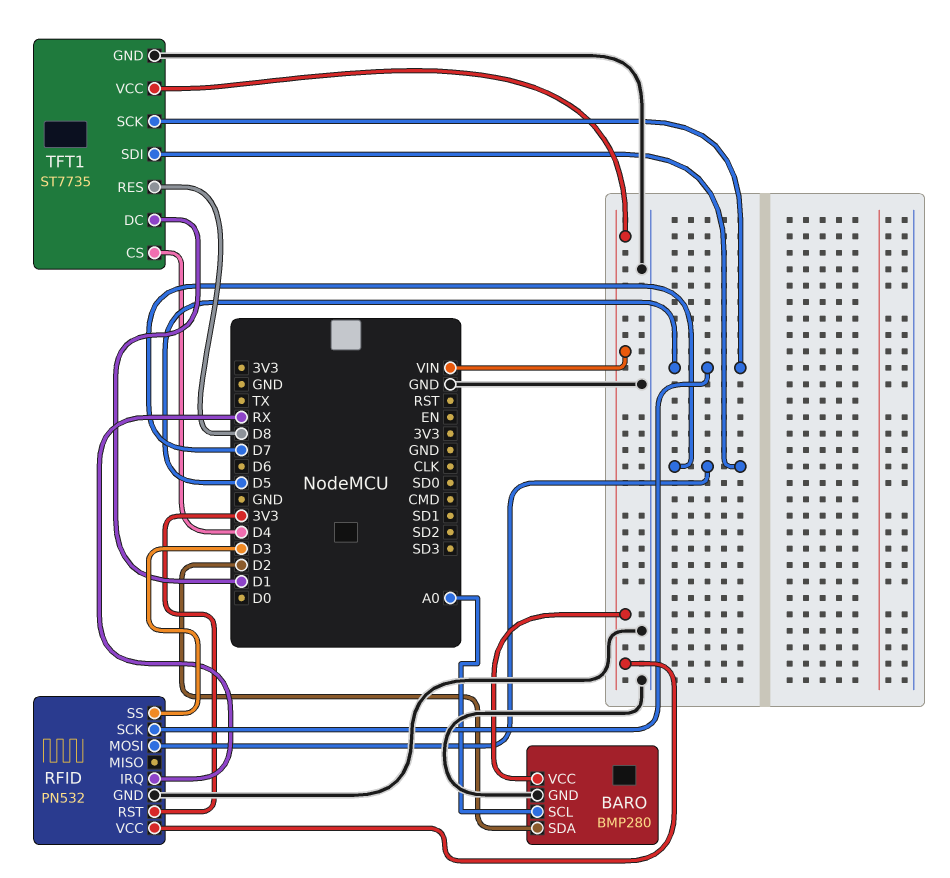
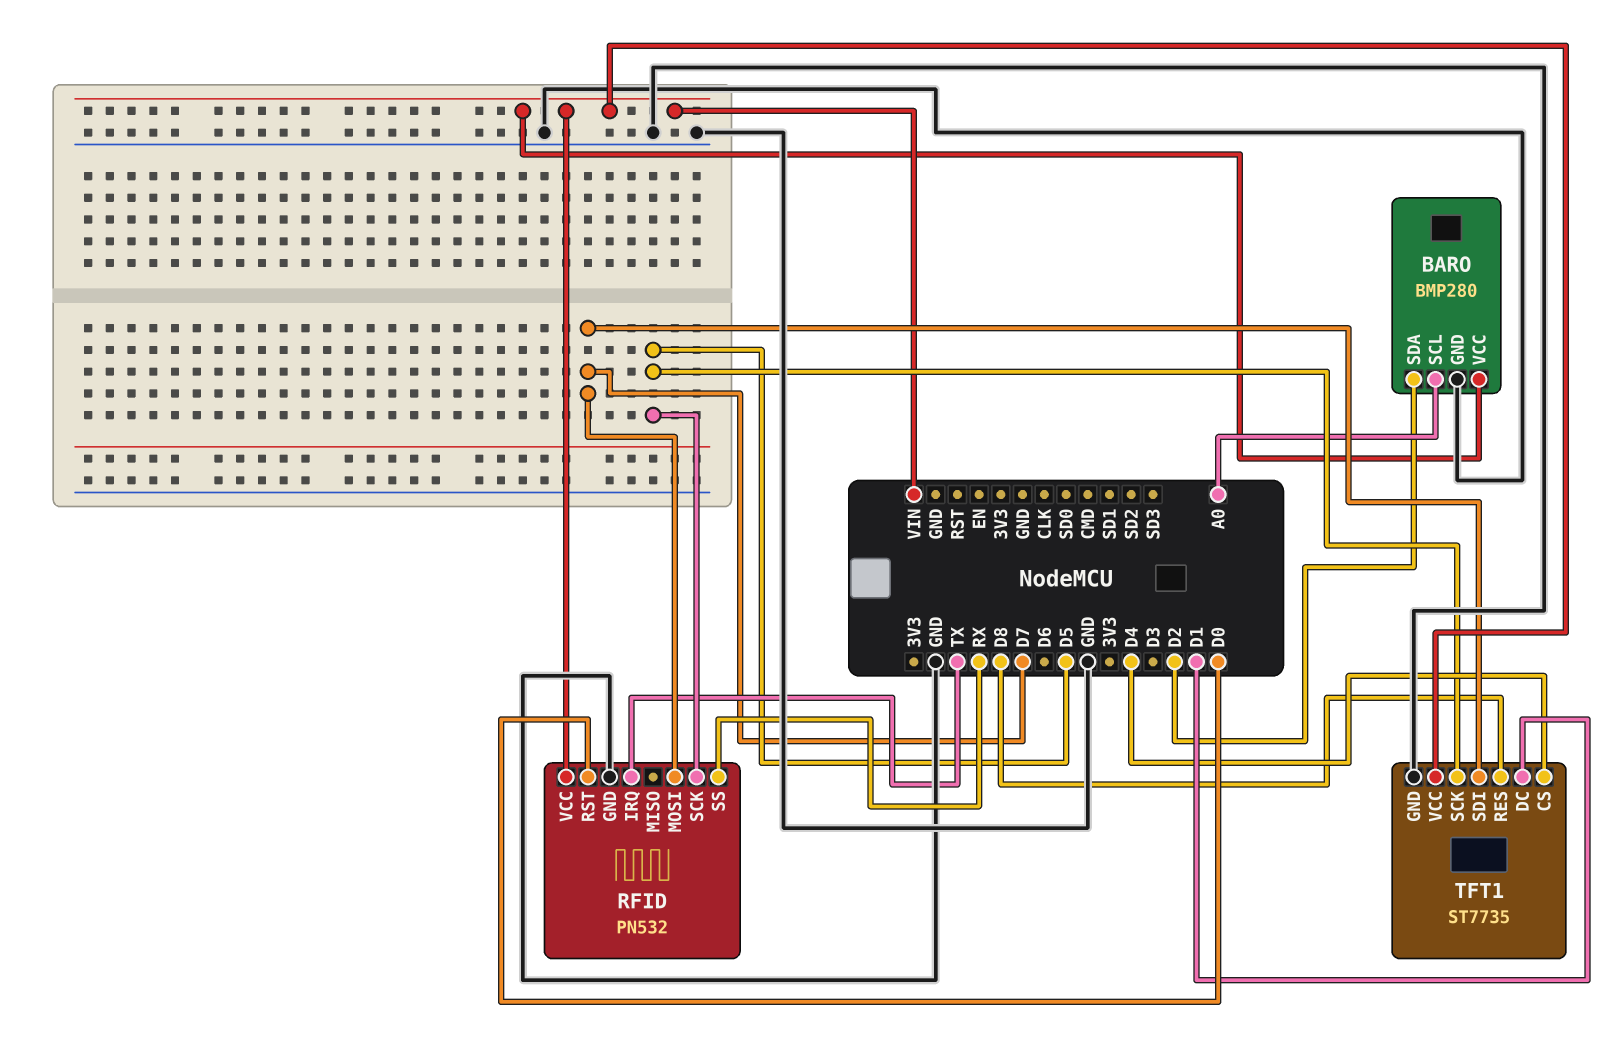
RFID pin IRQ: RX -> TX
RFID pin RST: 3V3 -> D0
RFID pin SS: D3 -> RX

